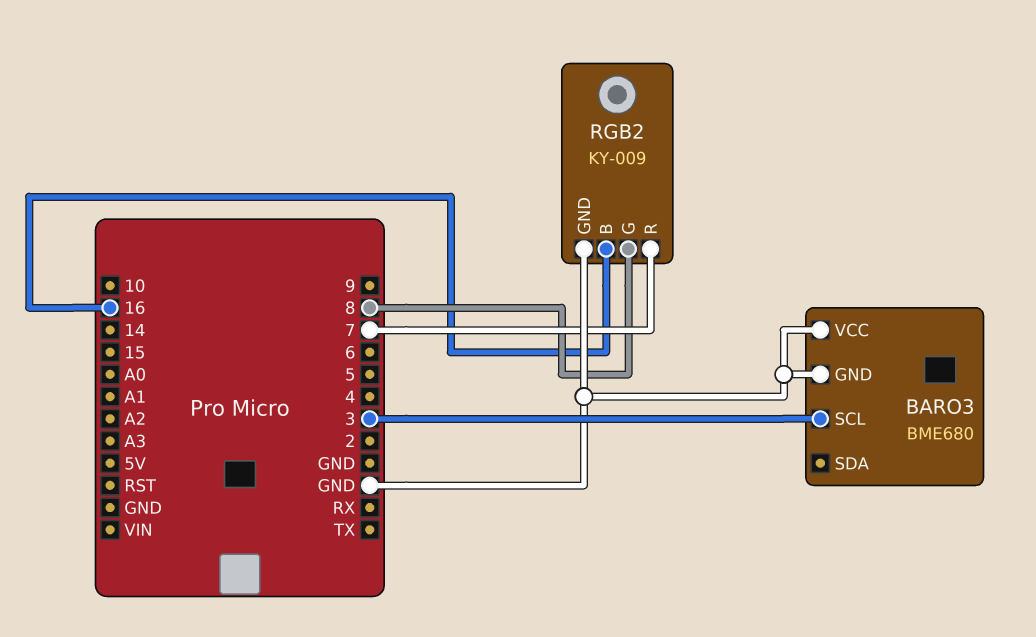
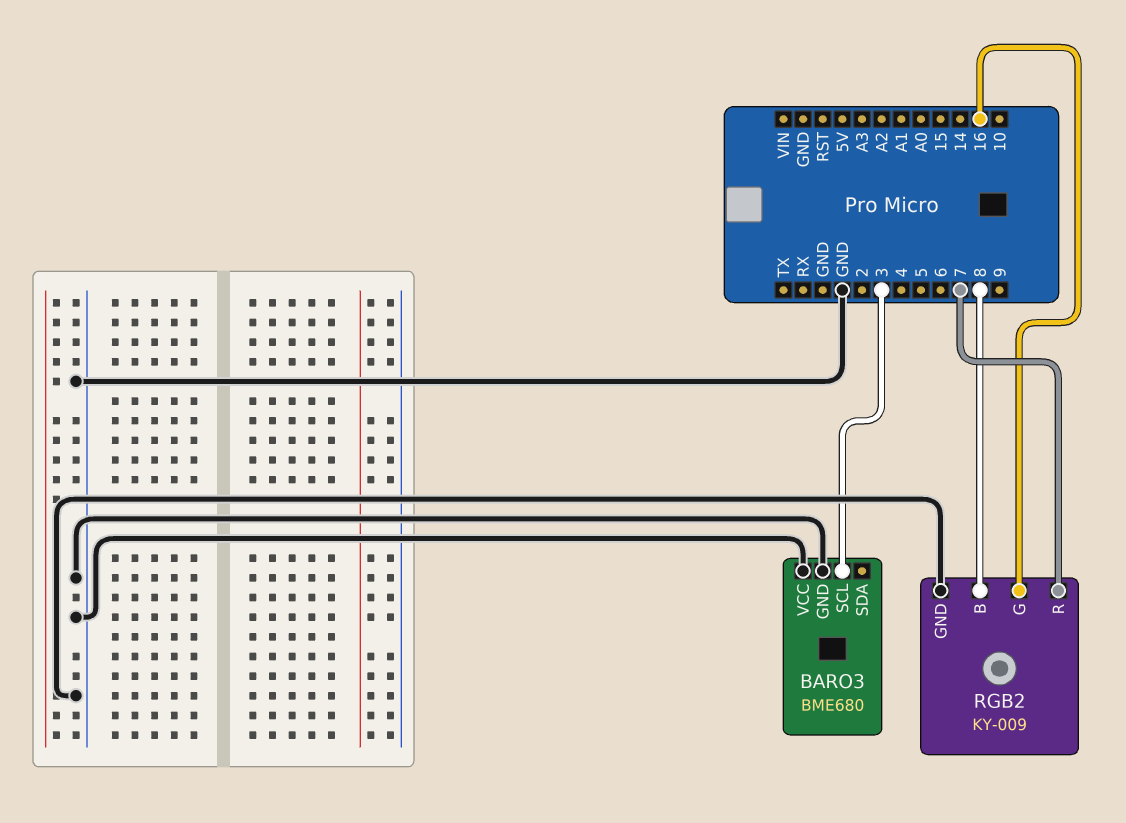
RGB2 pin B: 16 -> 8
RGB2 pin G: 8 -> 16

